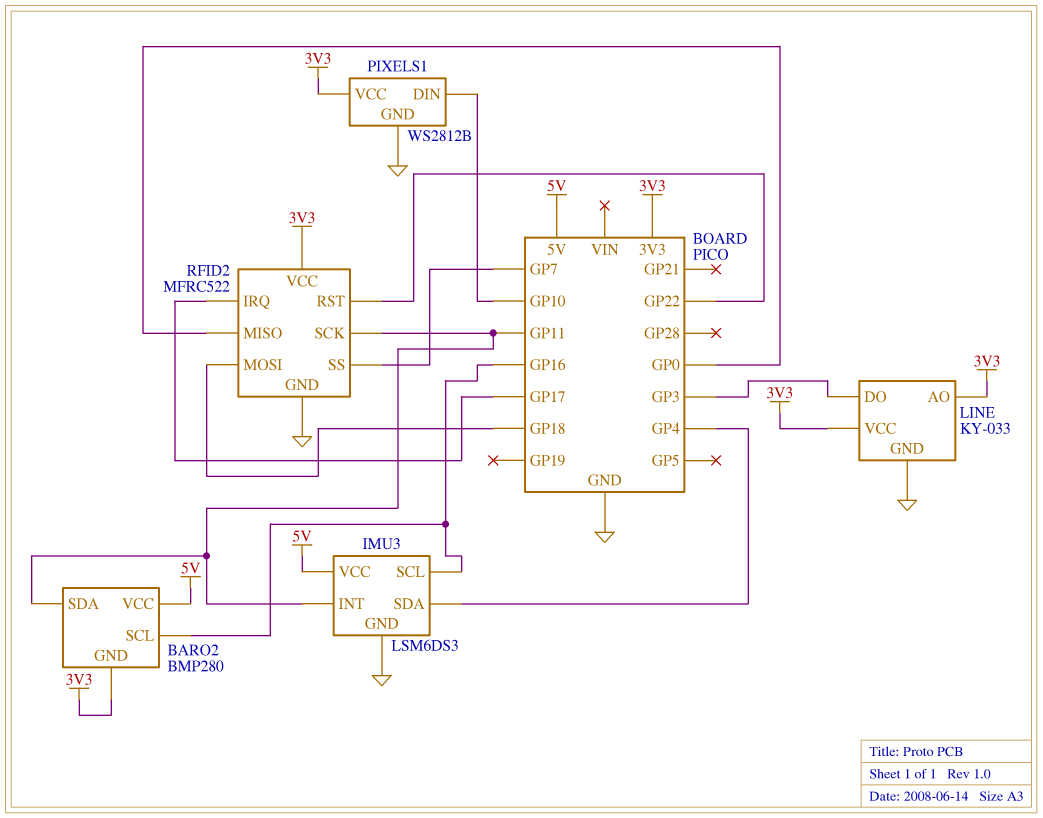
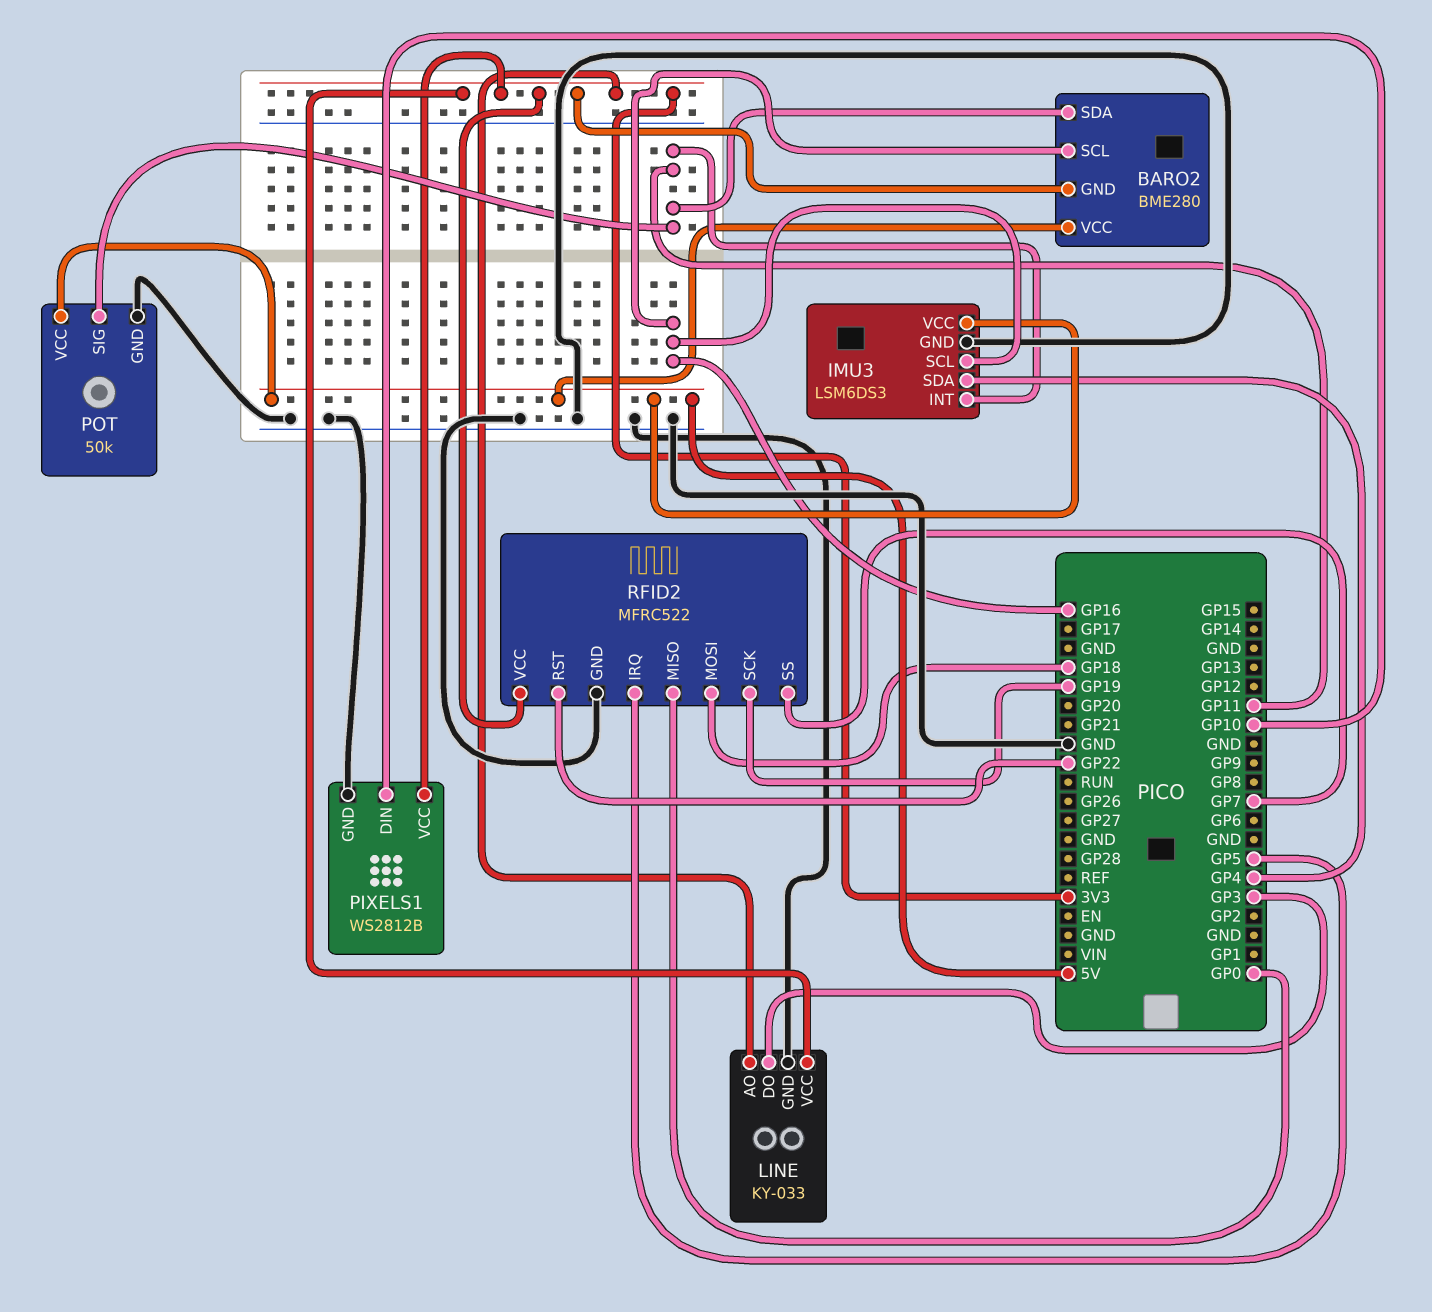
BARO2: BMP280 -> BME280
POT: none -> 50k
POT pin GND: none -> GND
POT pin SIG: none -> GP11
POT pin VCC: none -> 5V
RFID2 pin IRQ: GP17 -> GP5
RFID2 pin SCK: GP11 -> GP19

